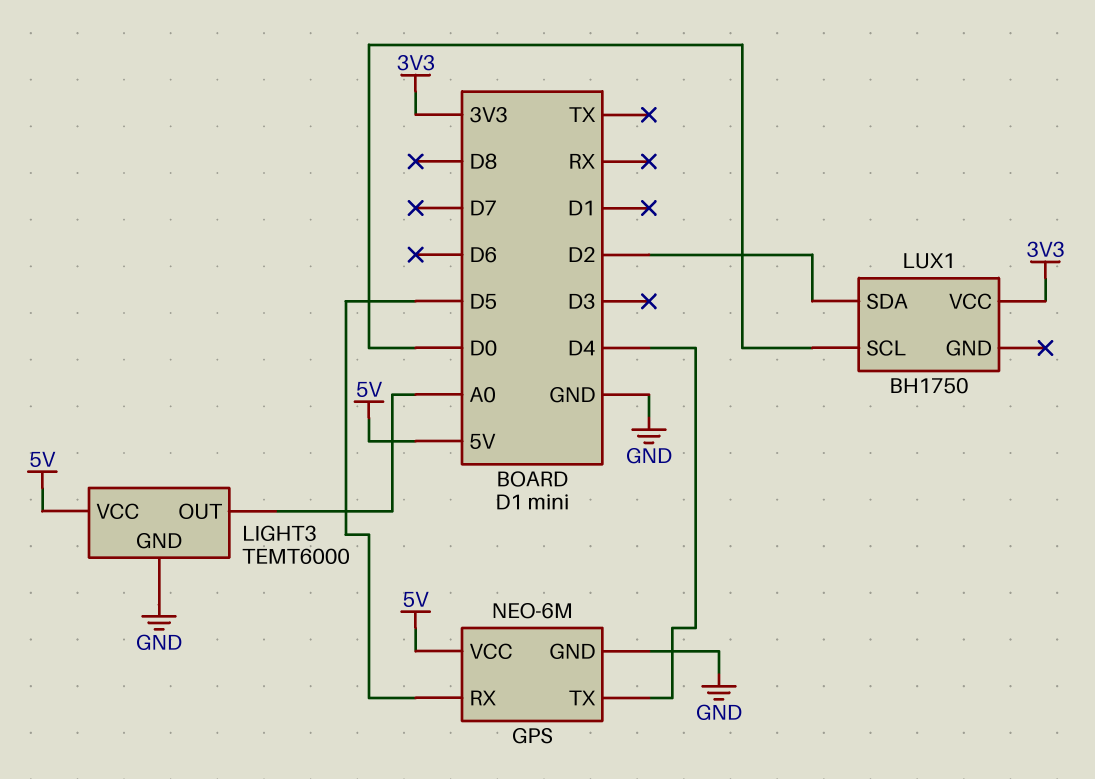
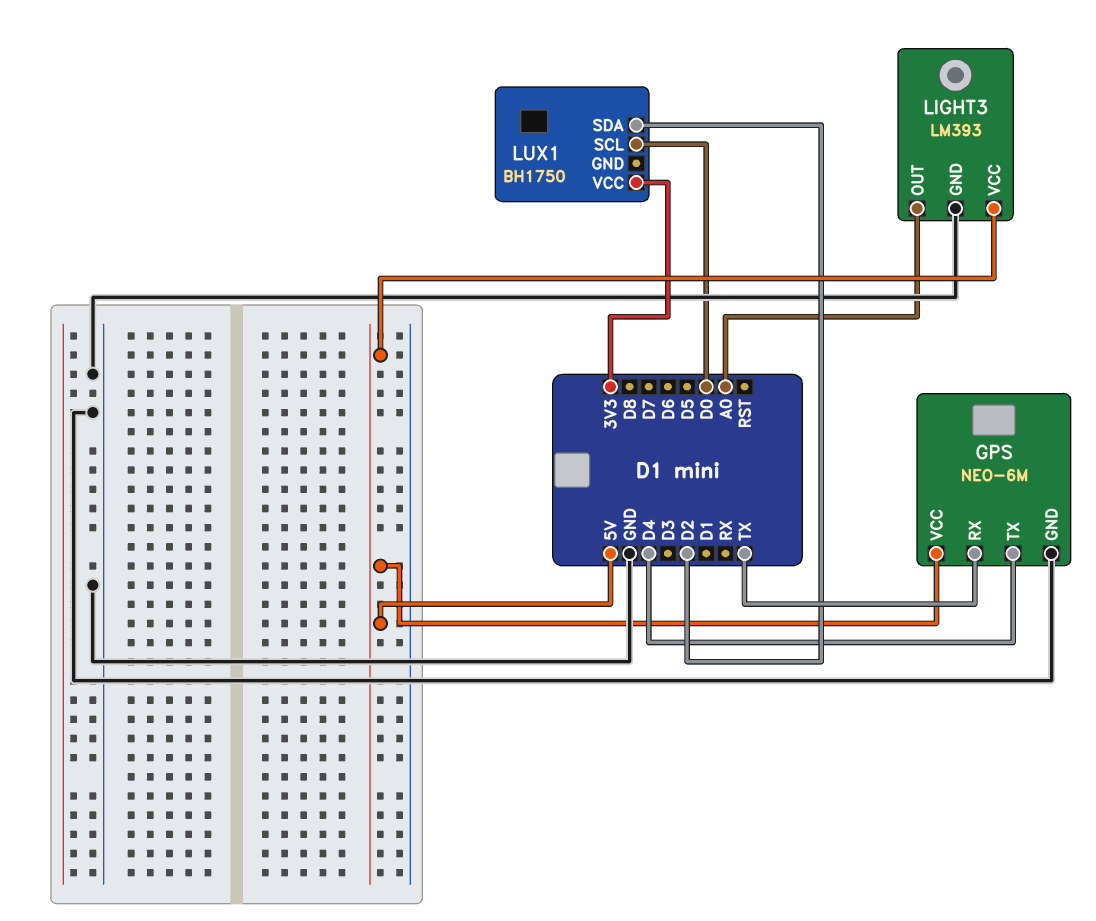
GPS pin RX: D5 -> TX
LIGHT3: TEMT6000 -> LM393

